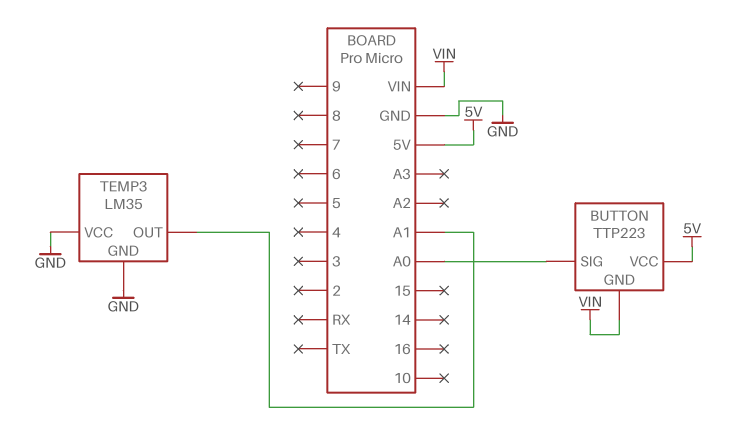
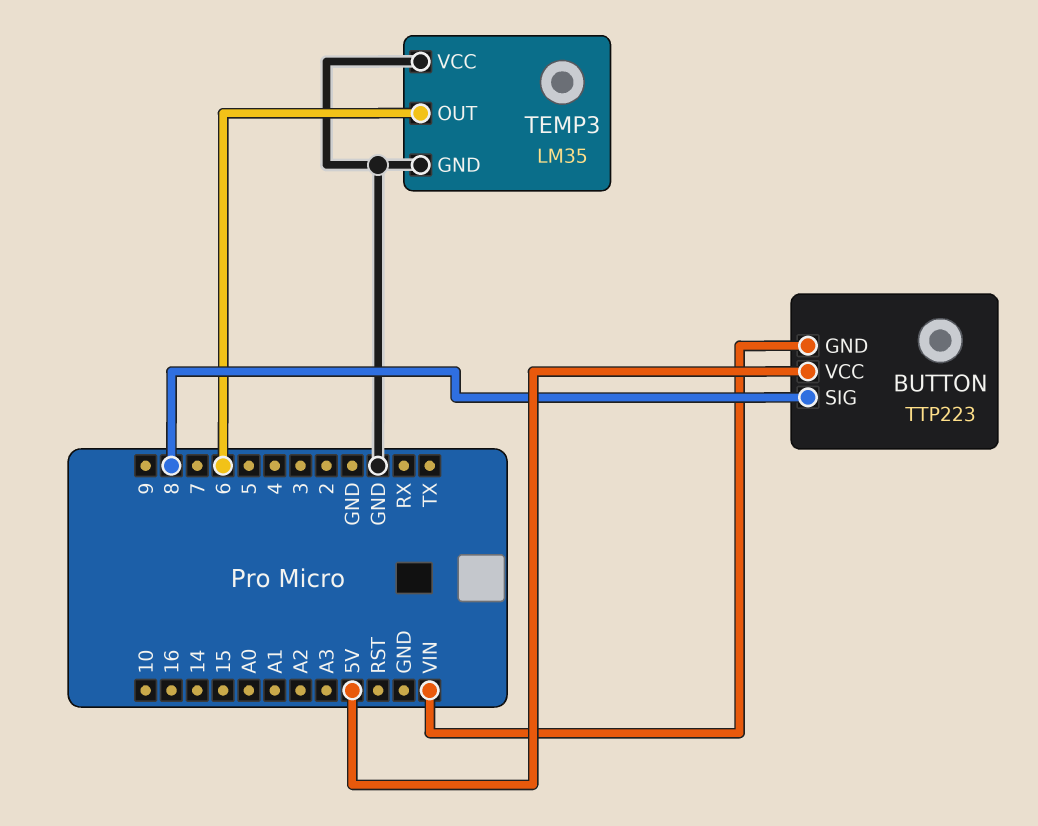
BUTTON pin SIG: A0 -> 8
TEMP3 pin OUT: A1 -> 6

